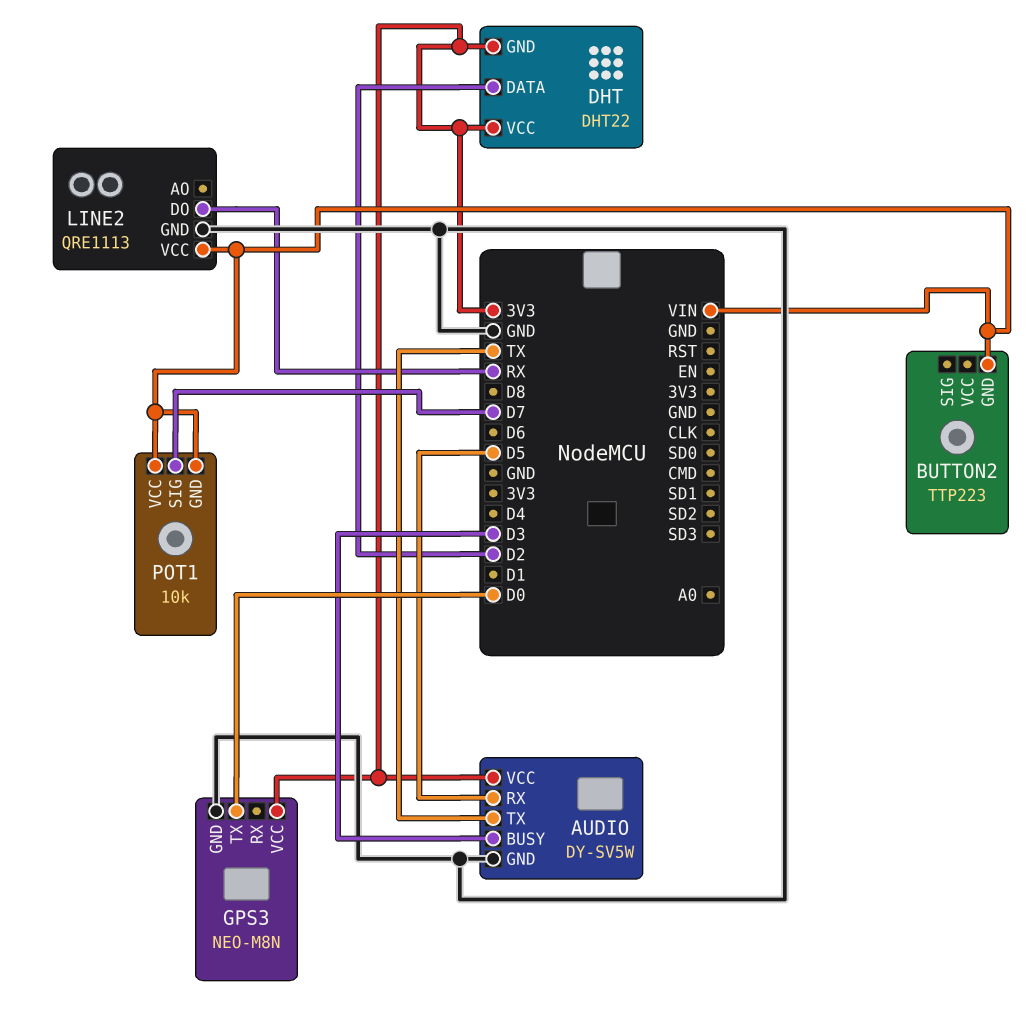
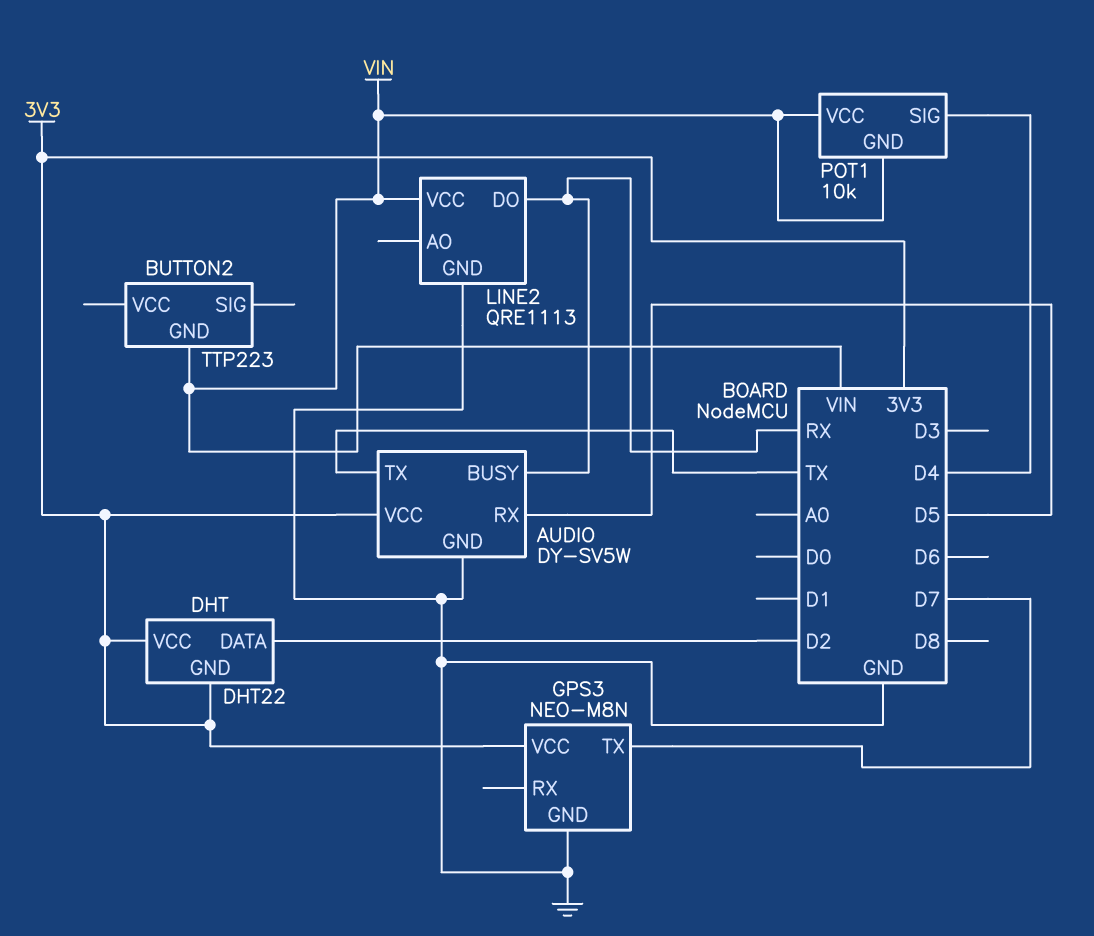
AUDIO pin BUSY: D3 -> RX
GPS3 pin TX: D0 -> D7
POT1 pin SIG: D7 -> D4

